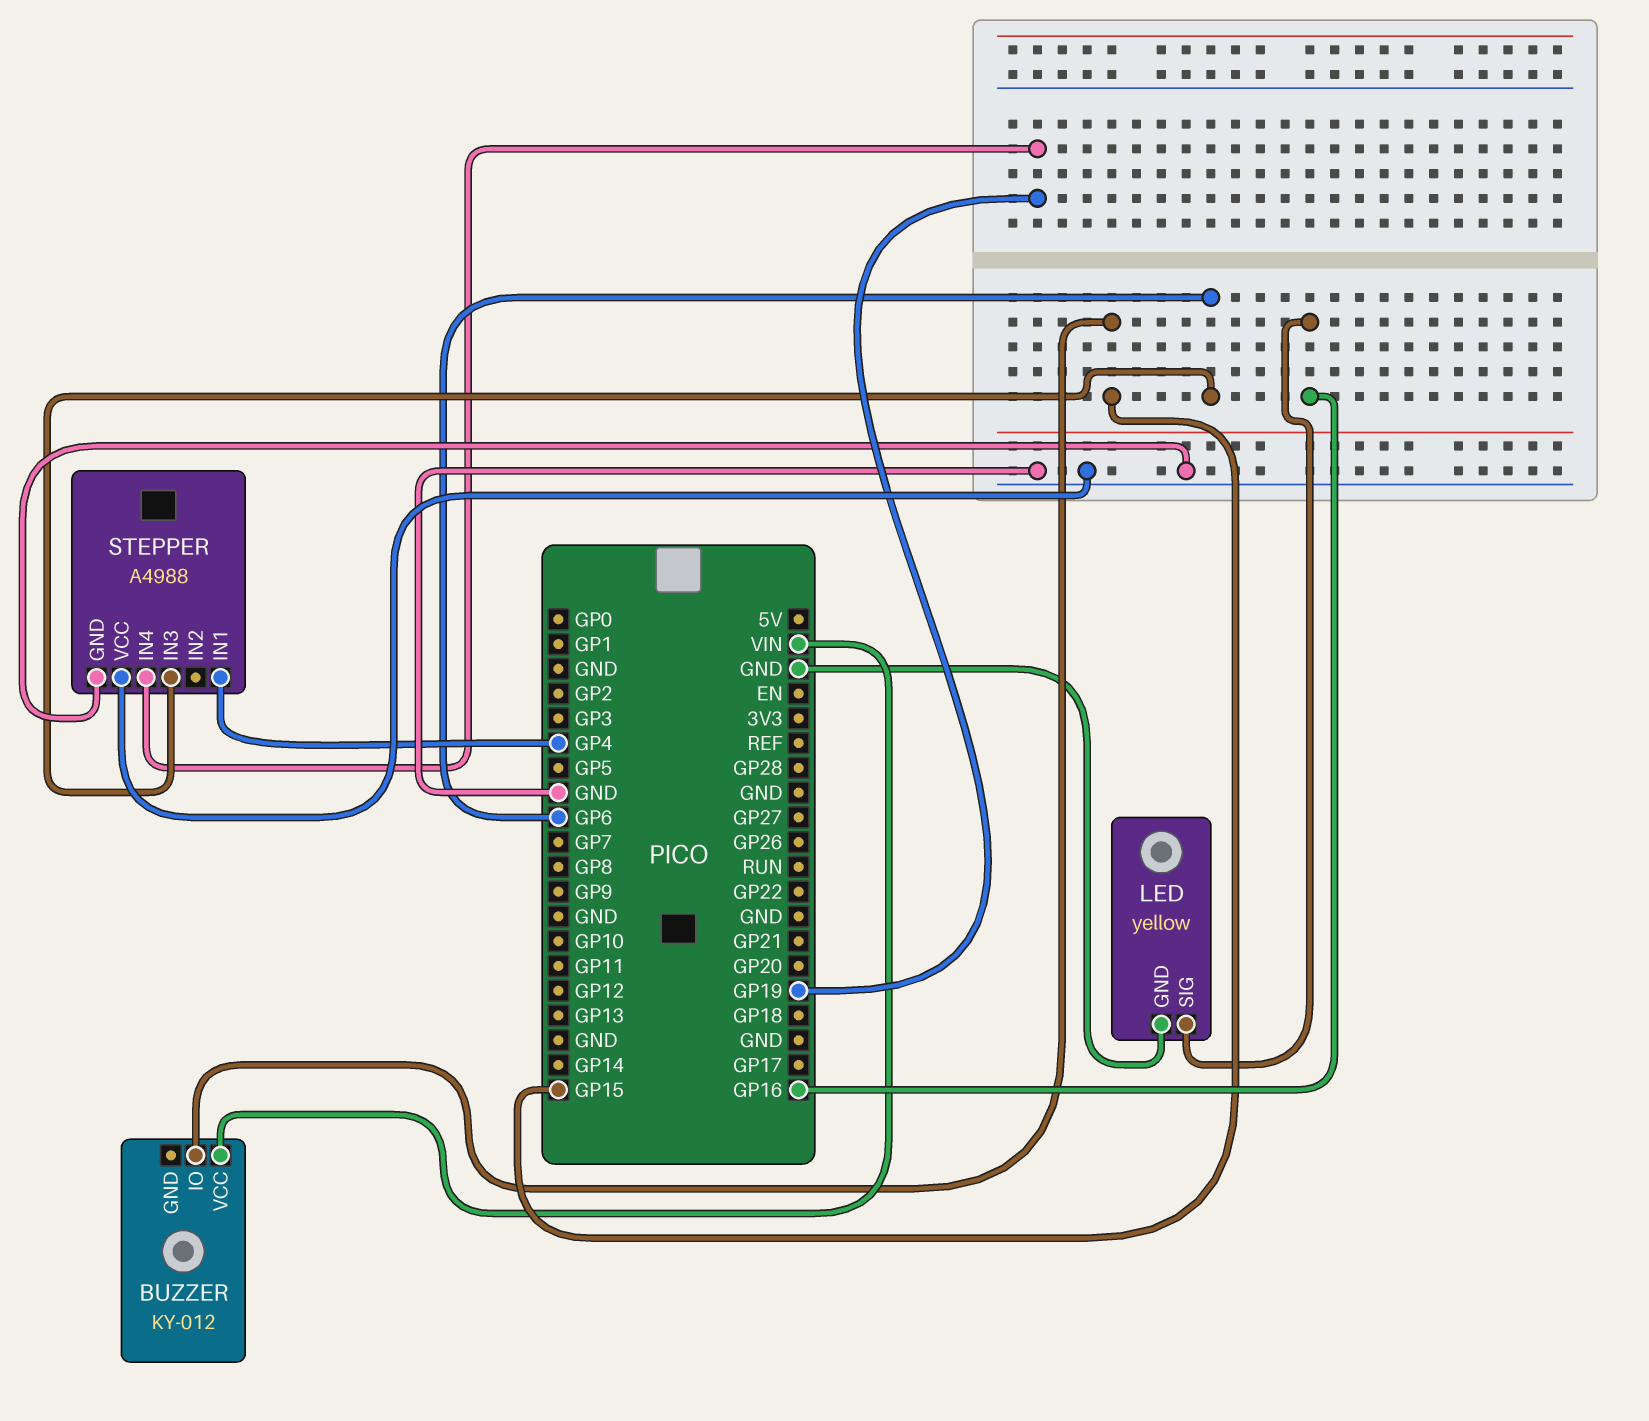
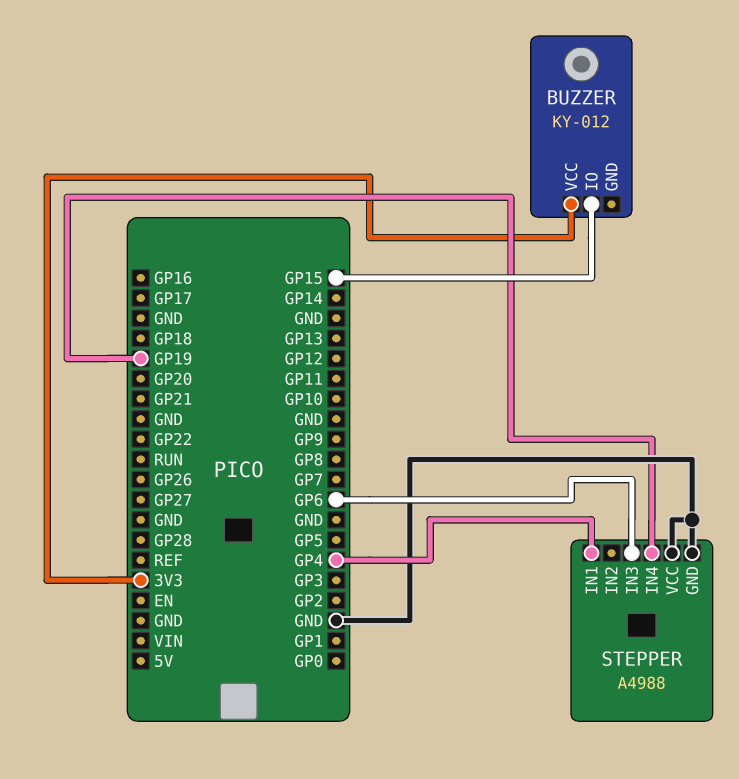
BUZZER pin VCC: VIN -> 3V3
LED: yellow -> none
LED pin GND: GND -> none
LED pin SIG: GP16 -> none

